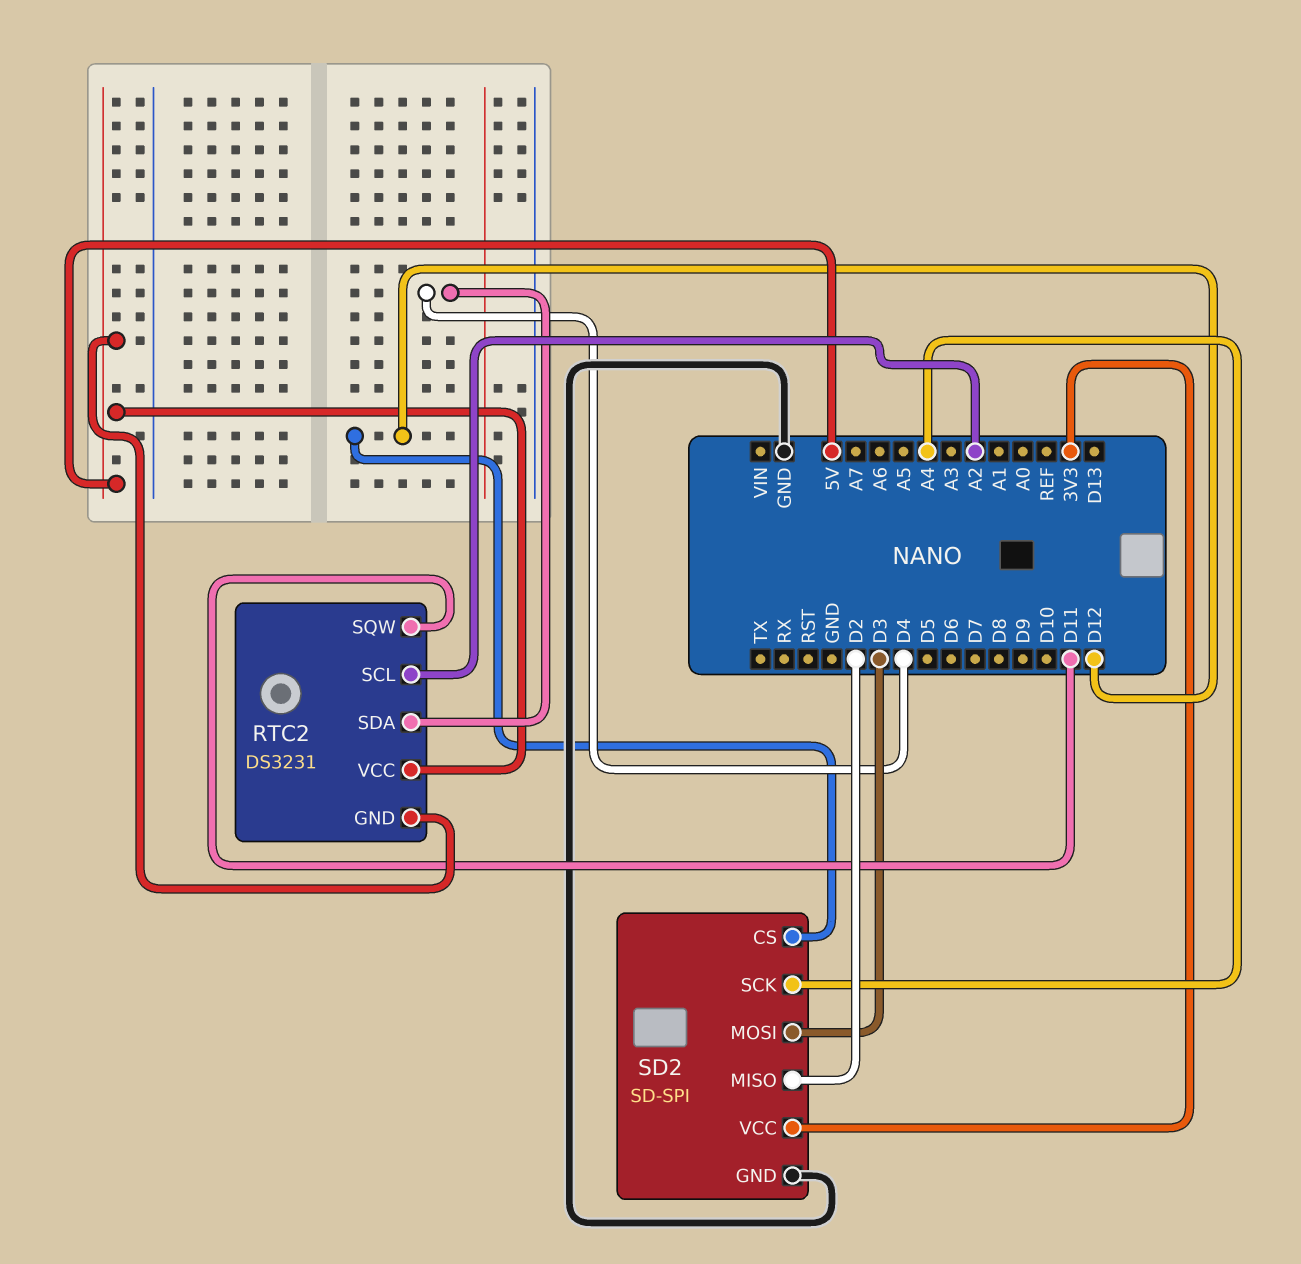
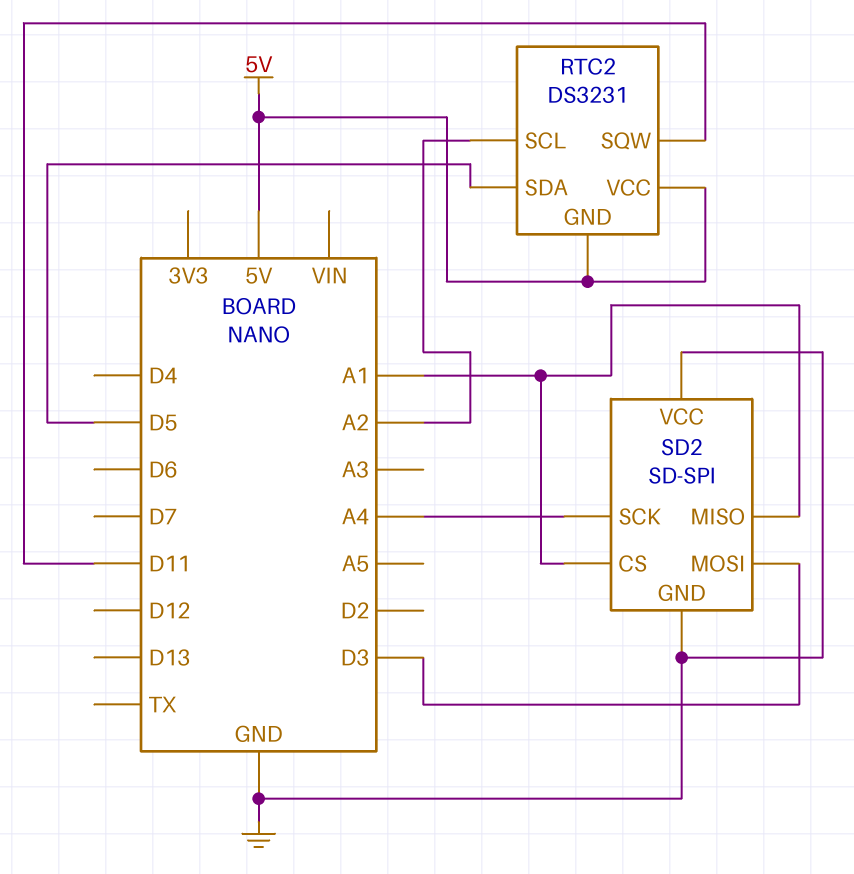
RTC2 pin SDA: D4 -> D5
SD2 pin CS: D12 -> A1
SD2 pin MISO: D2 -> A1
SD2 pin VCC: 3V3 -> GND

